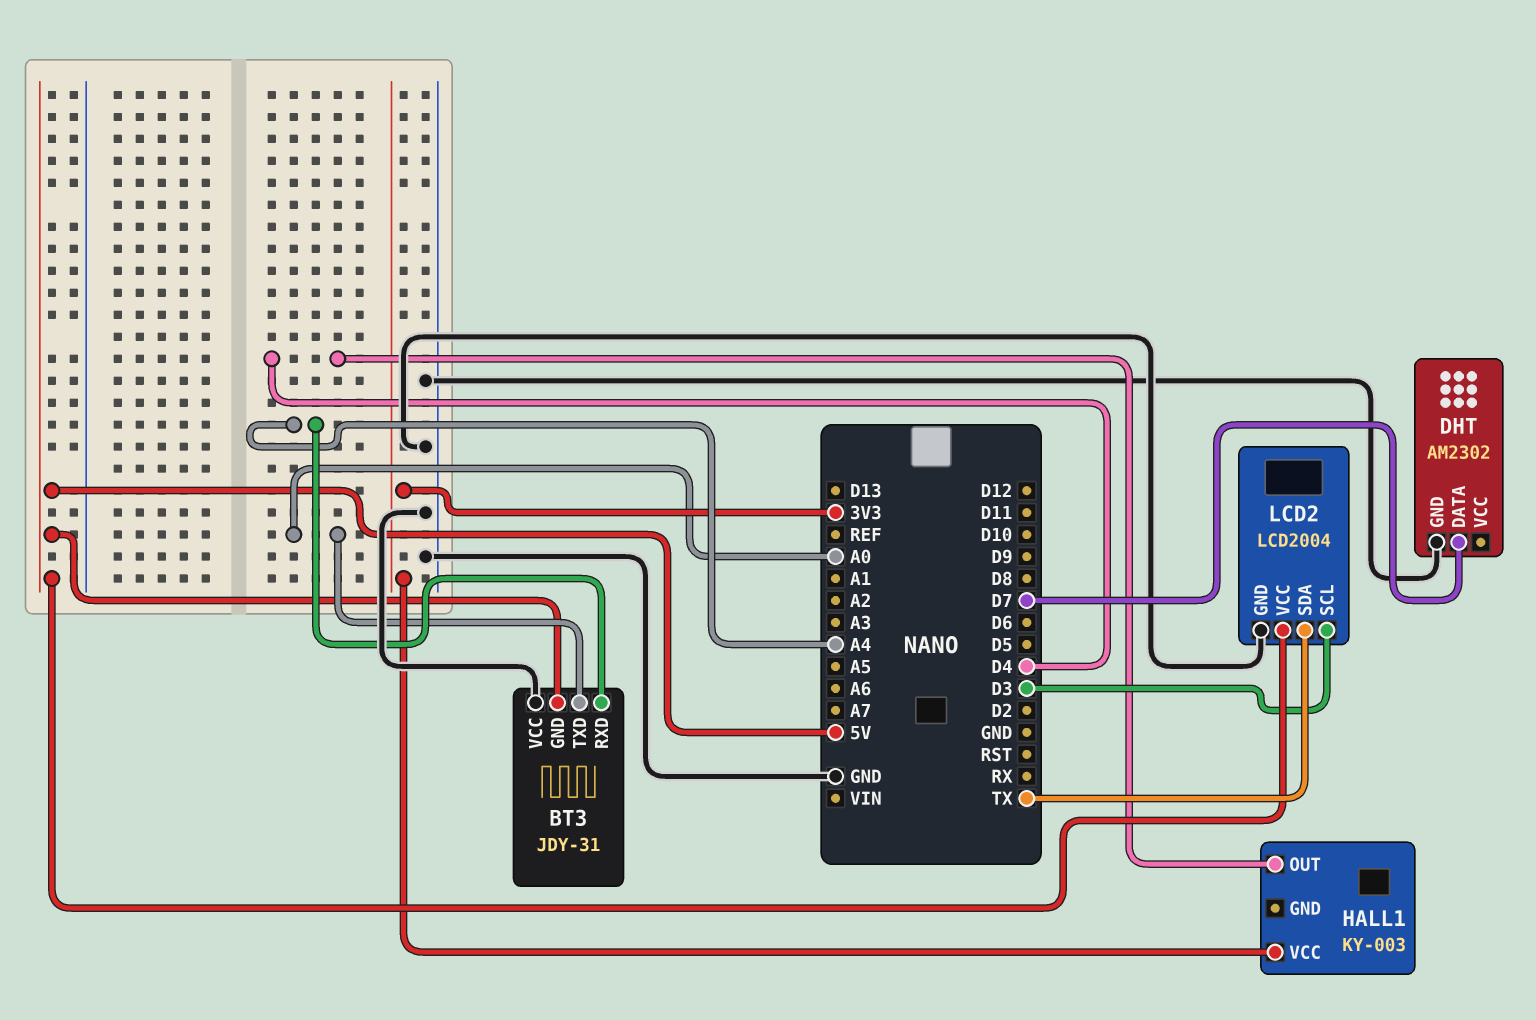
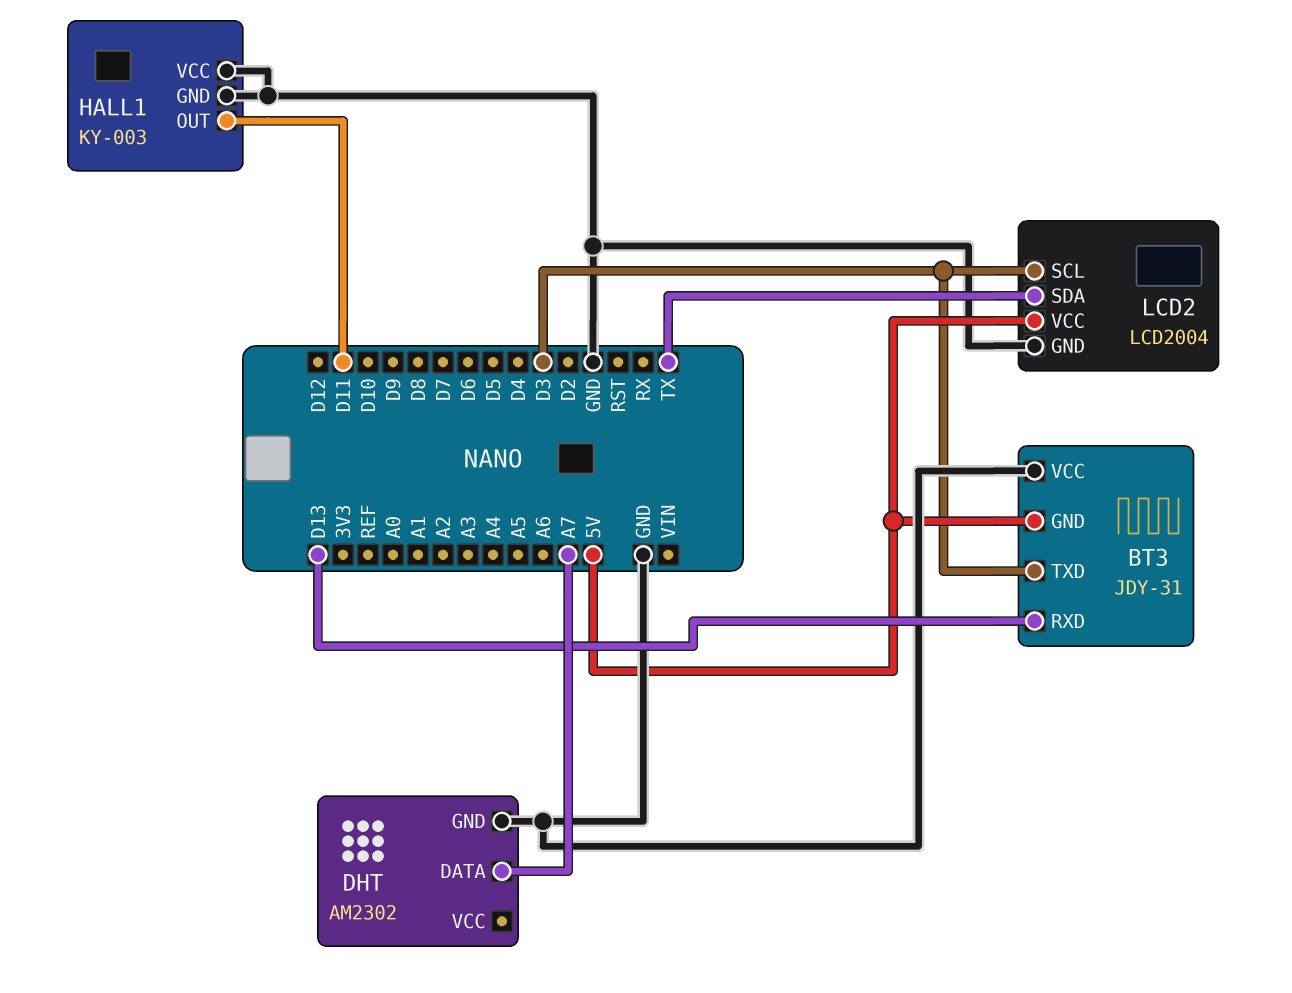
BT3 pin RXD: A4 -> D13
BT3 pin TXD: A0 -> D3
DHT pin DATA: D7 -> A7
HALL1 pin GND: none -> GND
HALL1 pin OUT: D4 -> D11
HALL1 pin VCC: 3V3 -> GND

